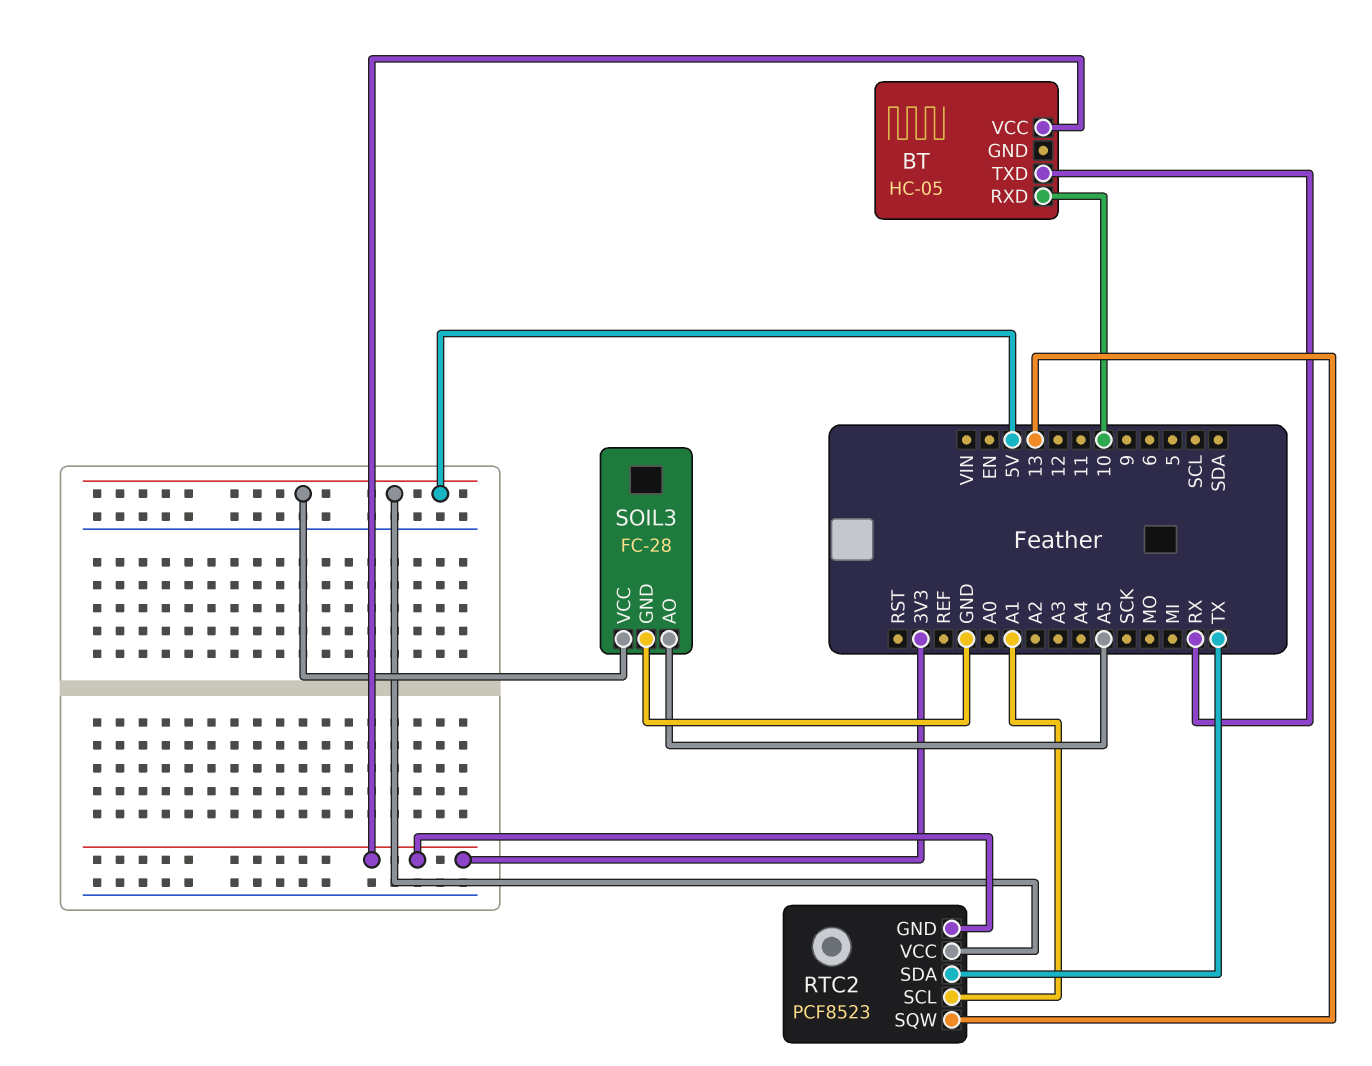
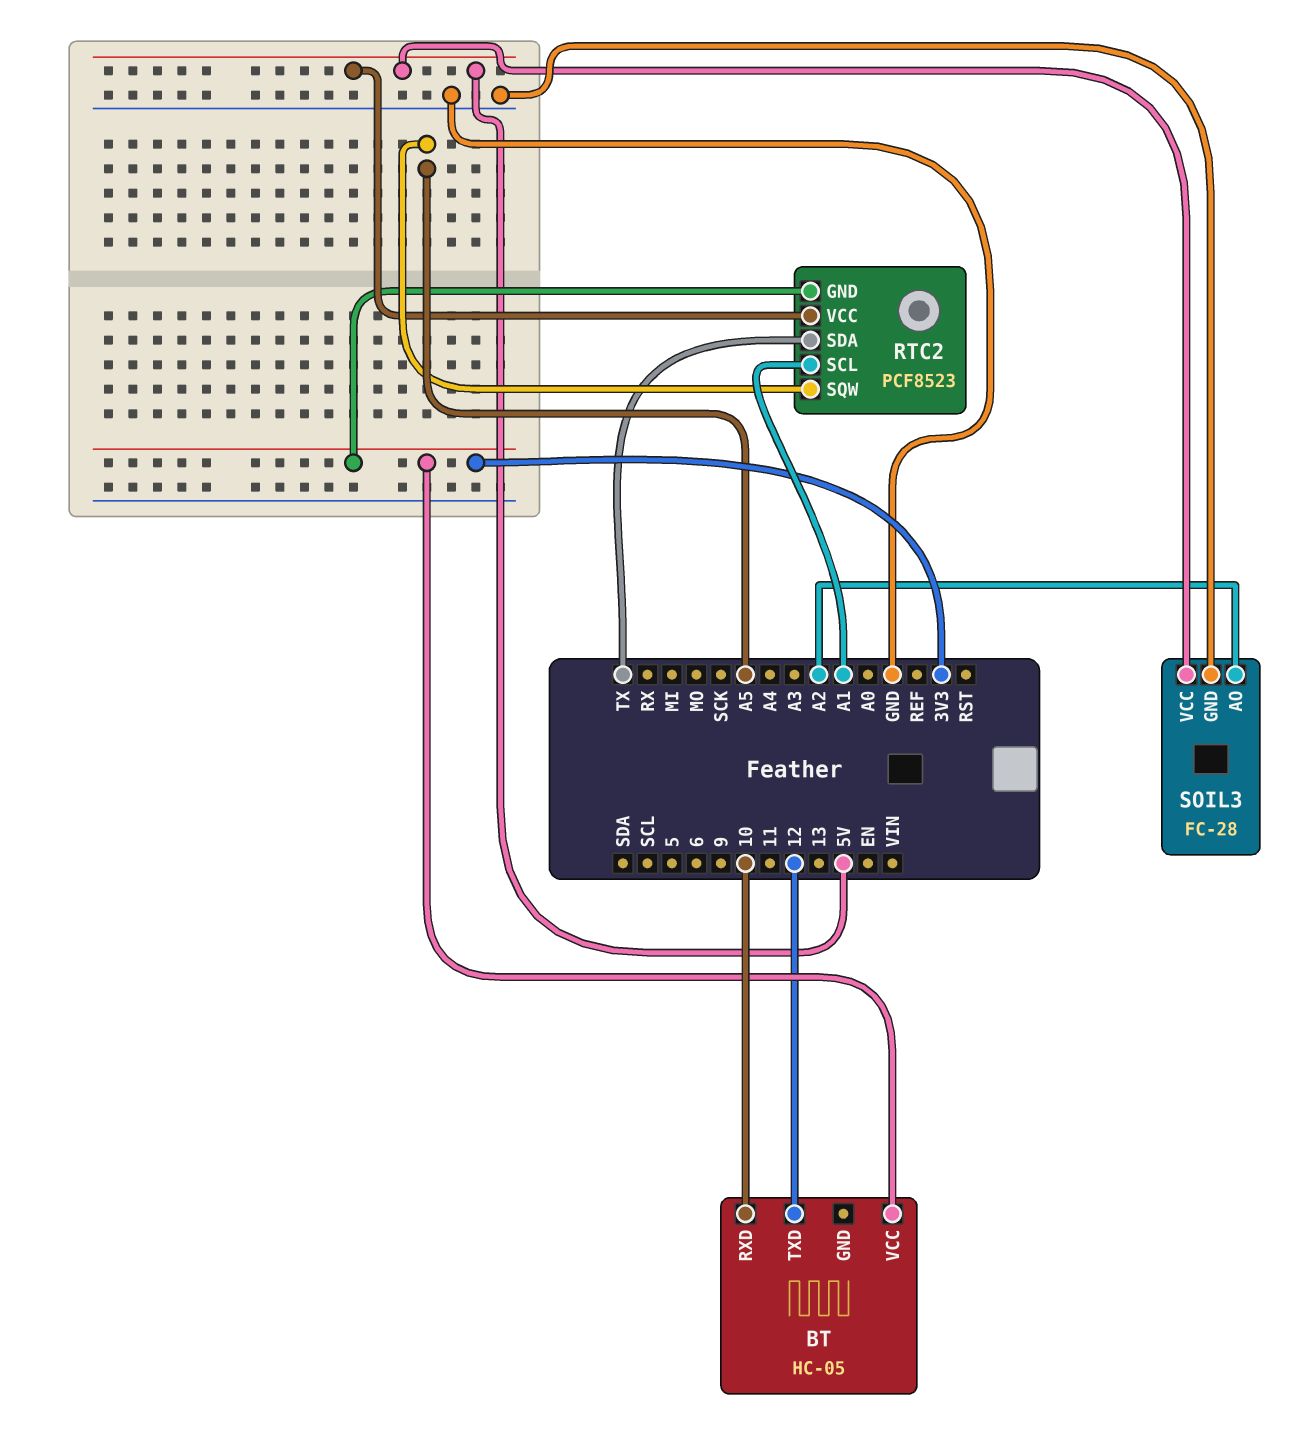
BT pin TXD: RX -> 12
RTC2 pin SQW: 13 -> A5
SOIL3 pin AO: A5 -> A2

